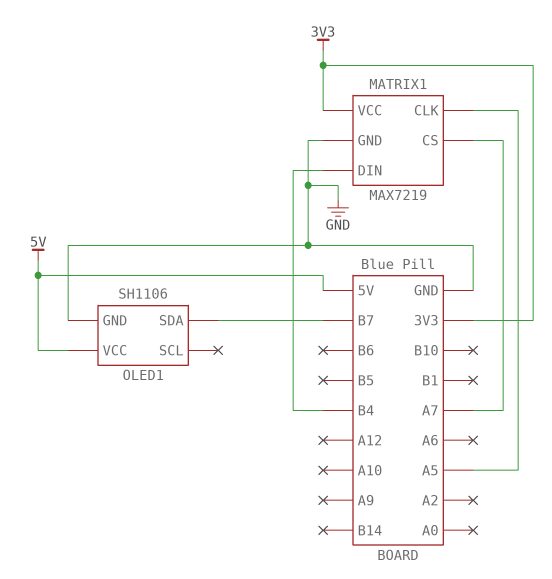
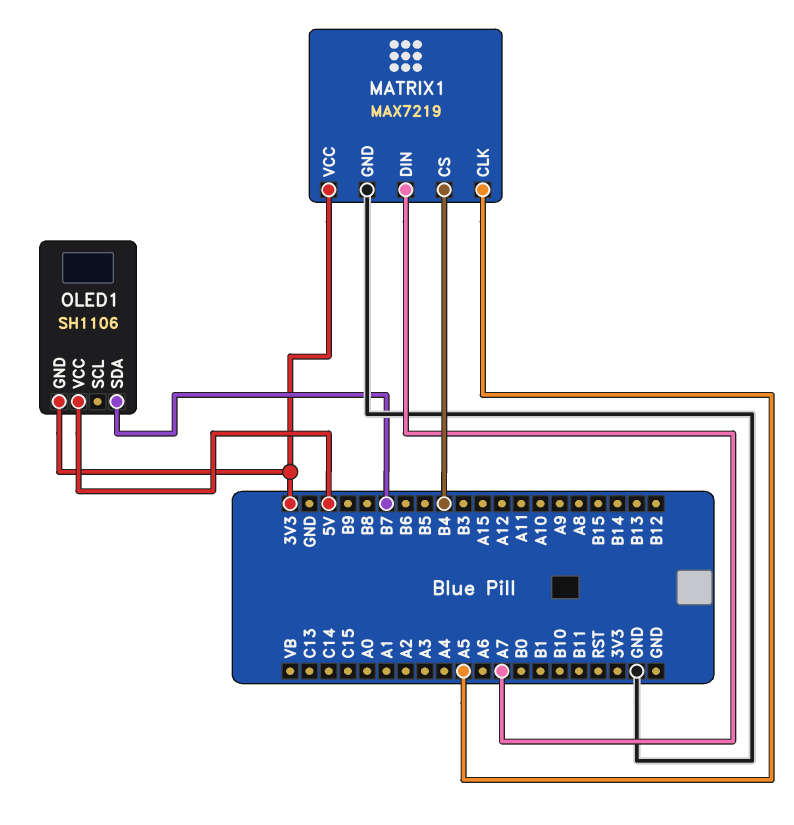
MATRIX1 pin CS: A7 -> B4
MATRIX1 pin DIN: B4 -> A7
OLED1 pin GND: GND -> 3V3

